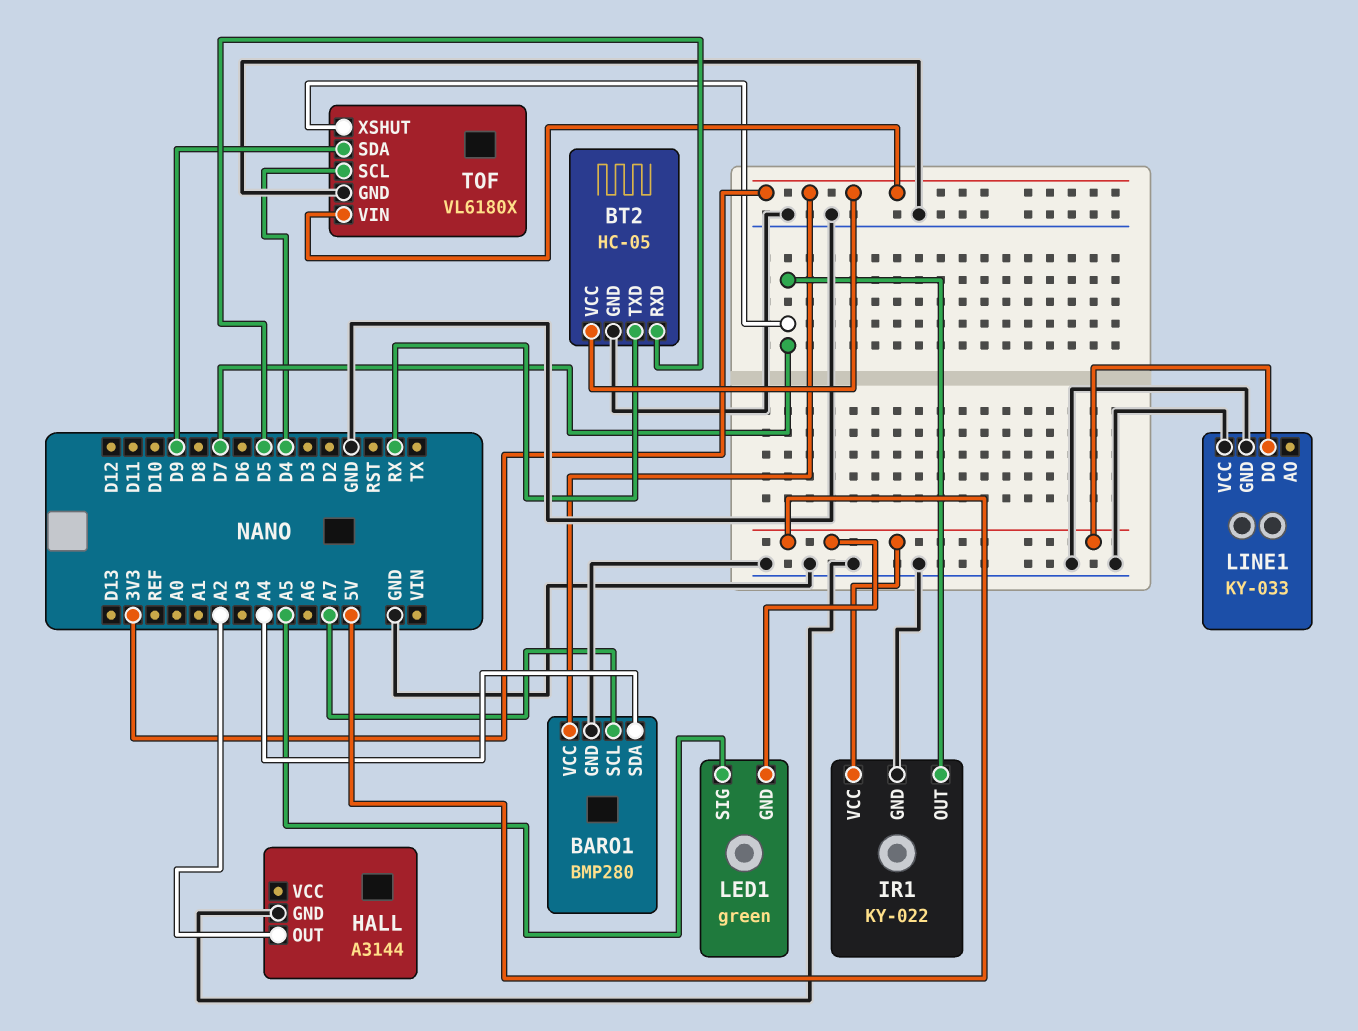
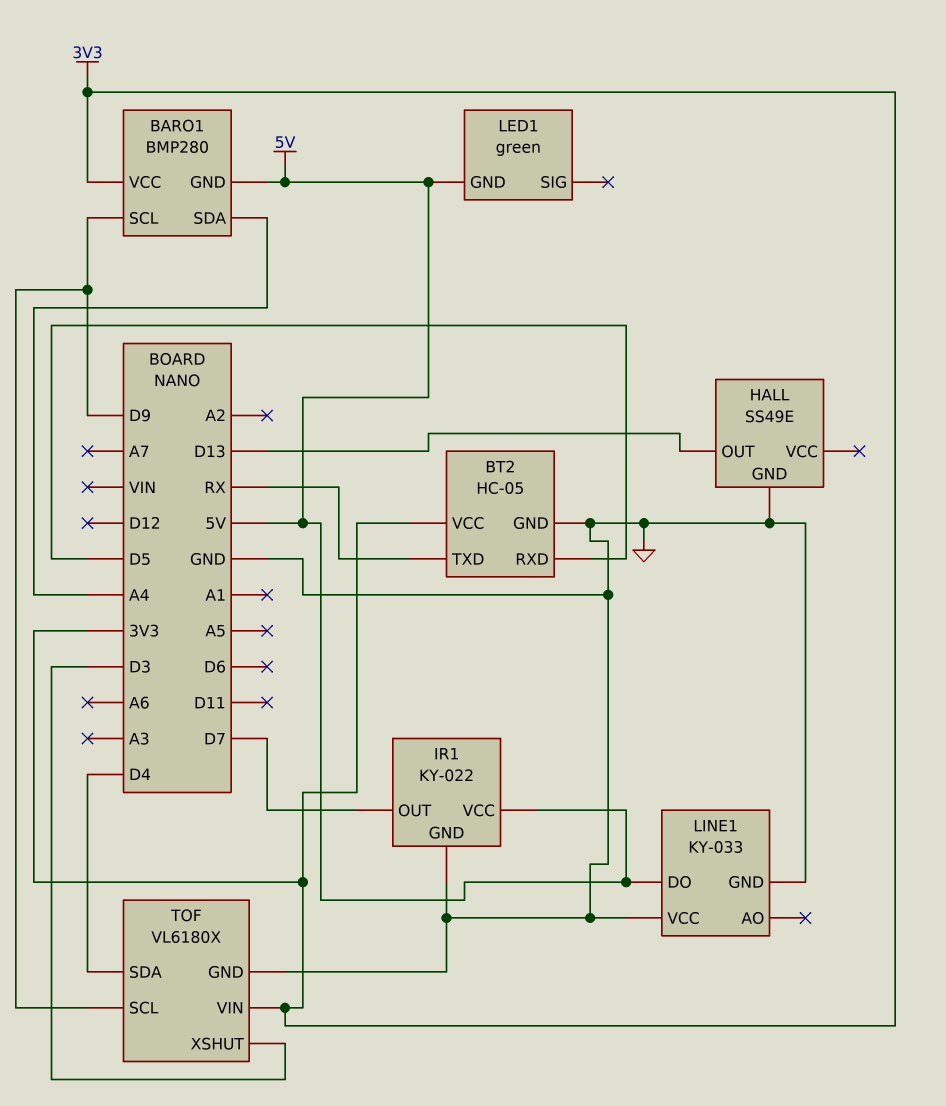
BARO1 pin GND: GND -> 5V
BARO1 pin SCL: A7 -> D9
HALL: A3144 -> SS49E
HALL pin OUT: A2 -> D13
LED1 pin SIG: A5 -> none
TOF pin SCL: D4 -> D9
TOF pin SDA: D9 -> D4
TOF pin XSHUT: D7 -> D3

